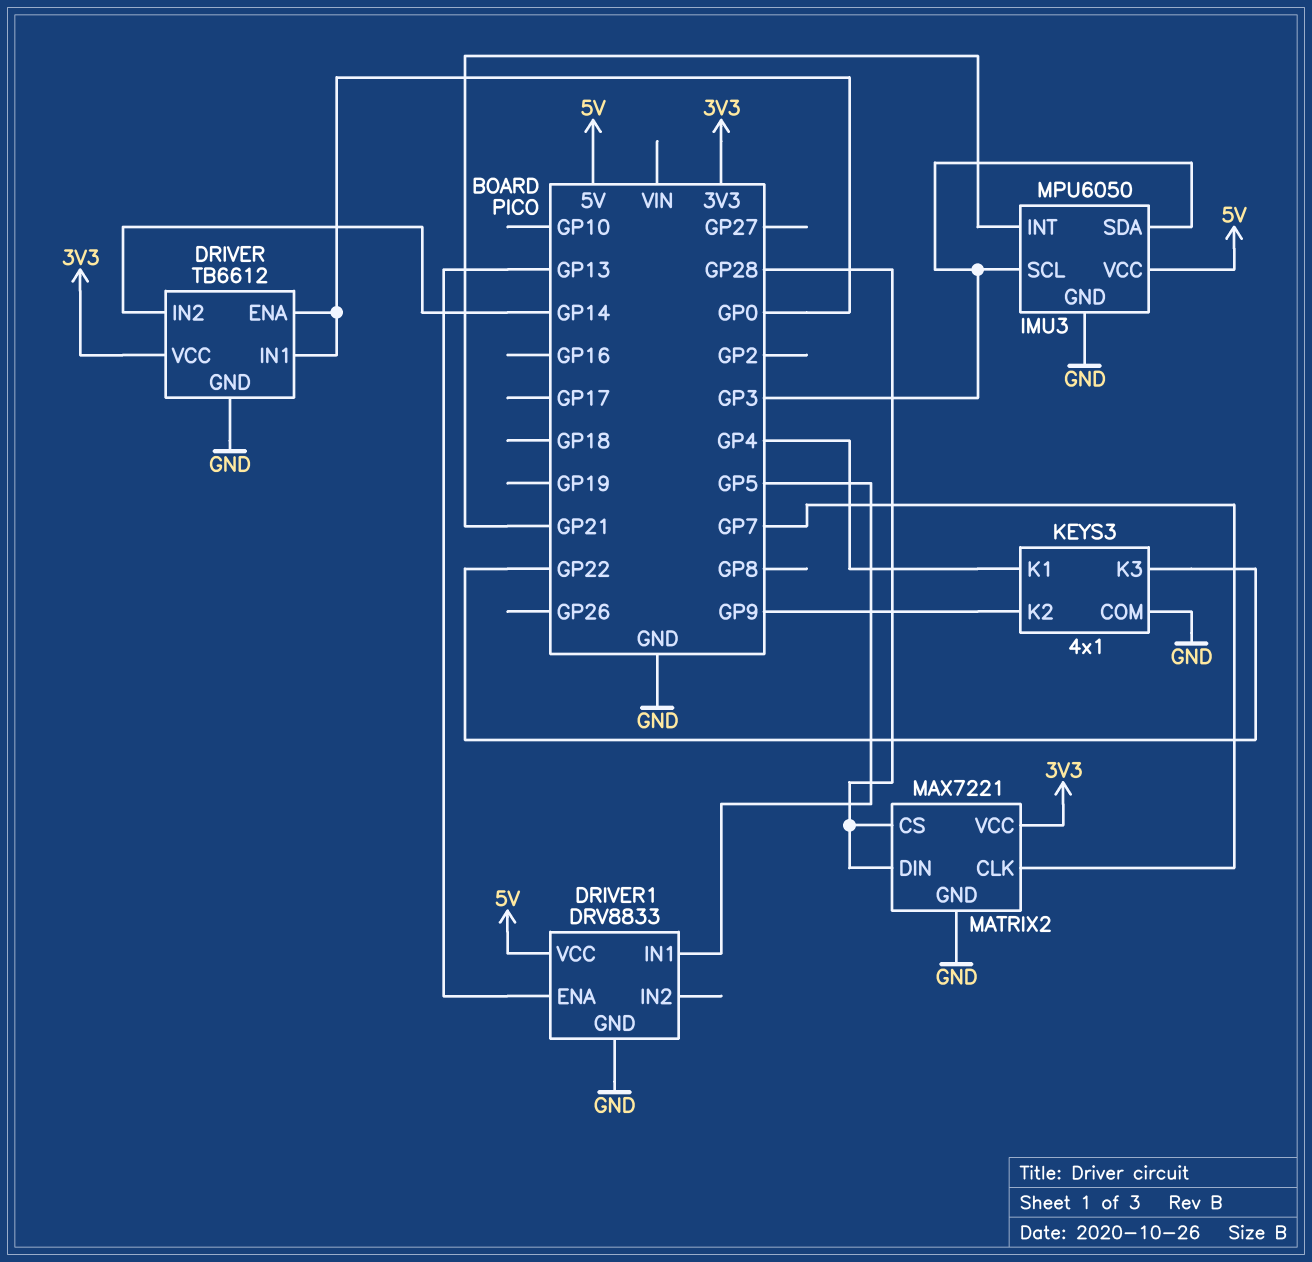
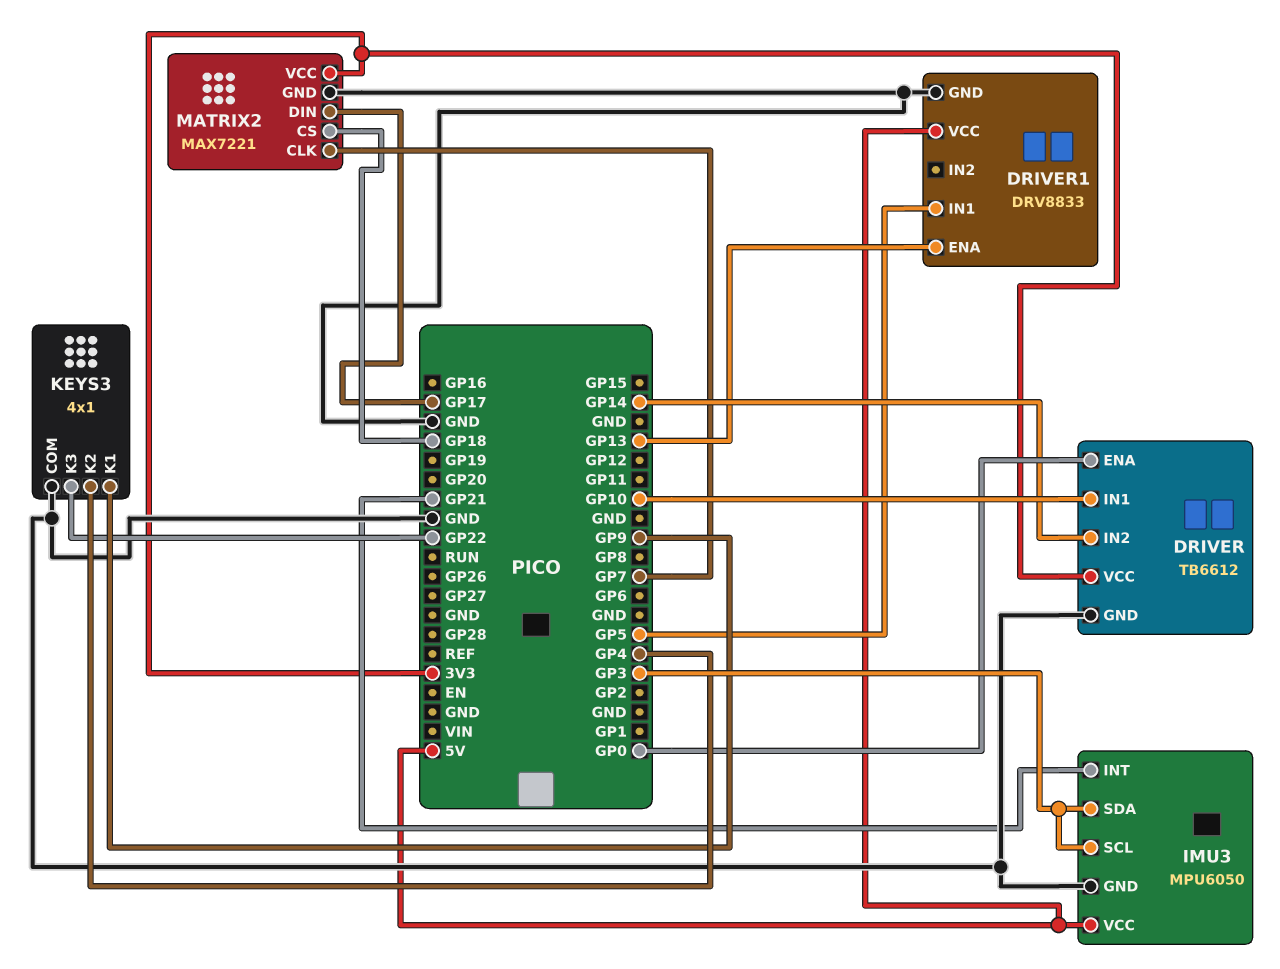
DRIVER pin IN1: GP0 -> GP10
KEYS3 pin K1: GP4 -> GP9
KEYS3 pin K2: GP9 -> GP4
MATRIX2 pin CS: GP28 -> GP18
MATRIX2 pin DIN: GP28 -> GP17

